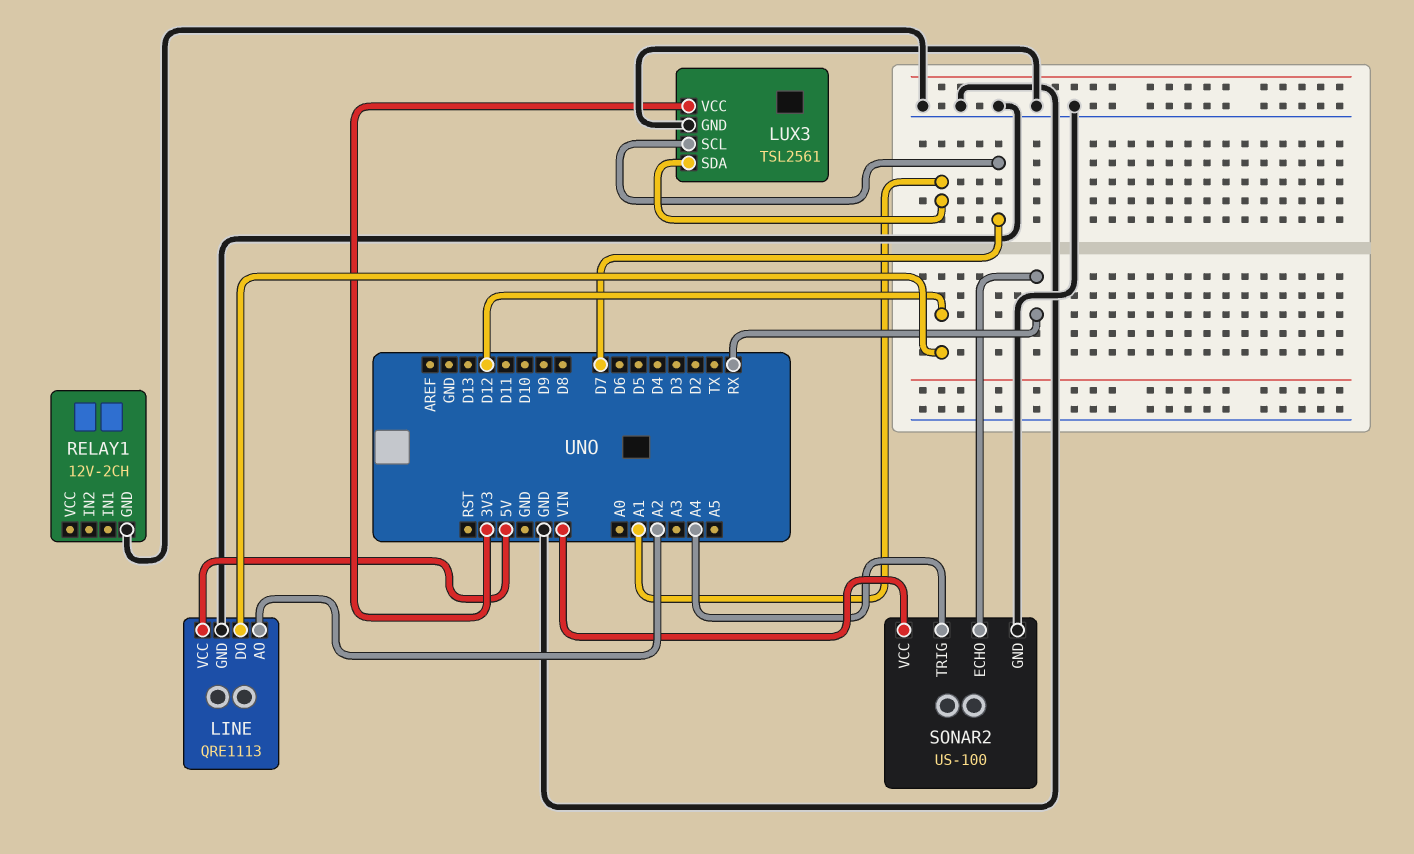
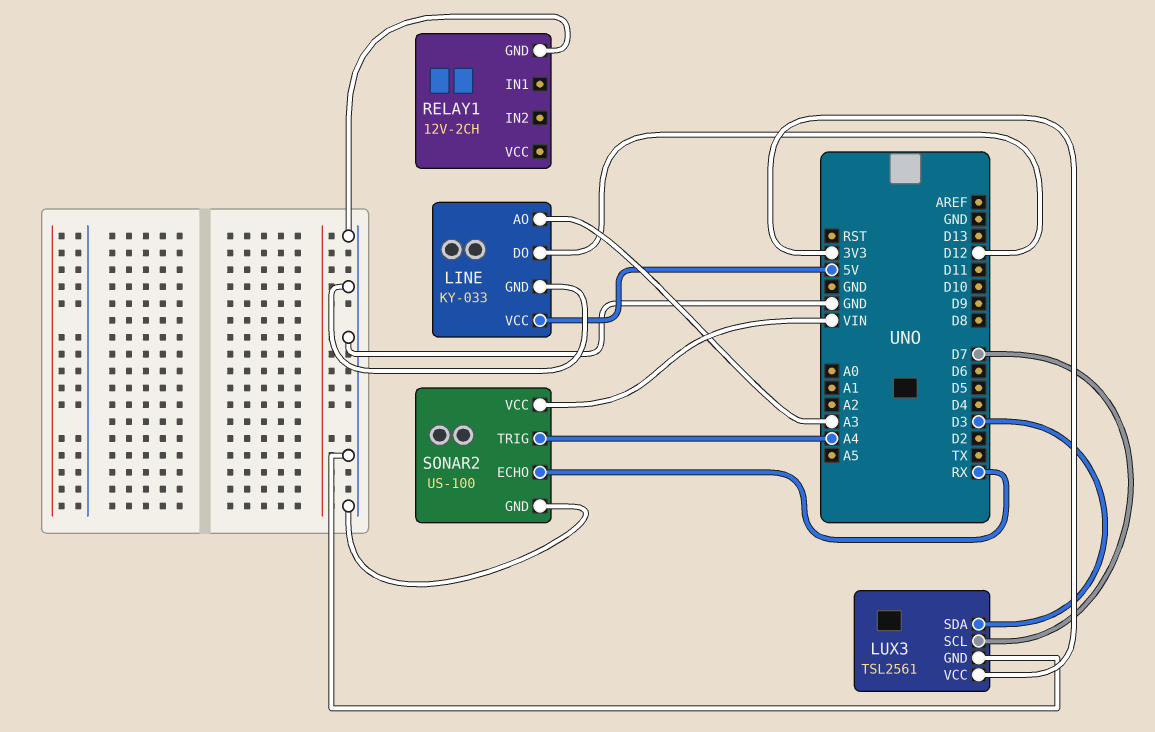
LINE: QRE1113 -> KY-033
LINE pin AO: A2 -> A3
LUX3 pin SDA: A1 -> D3

